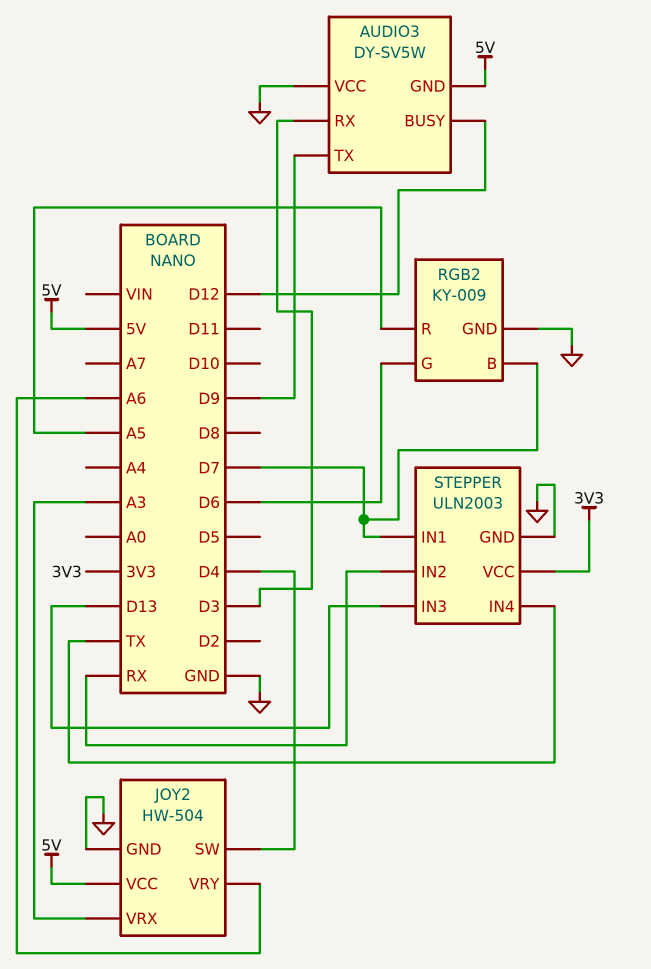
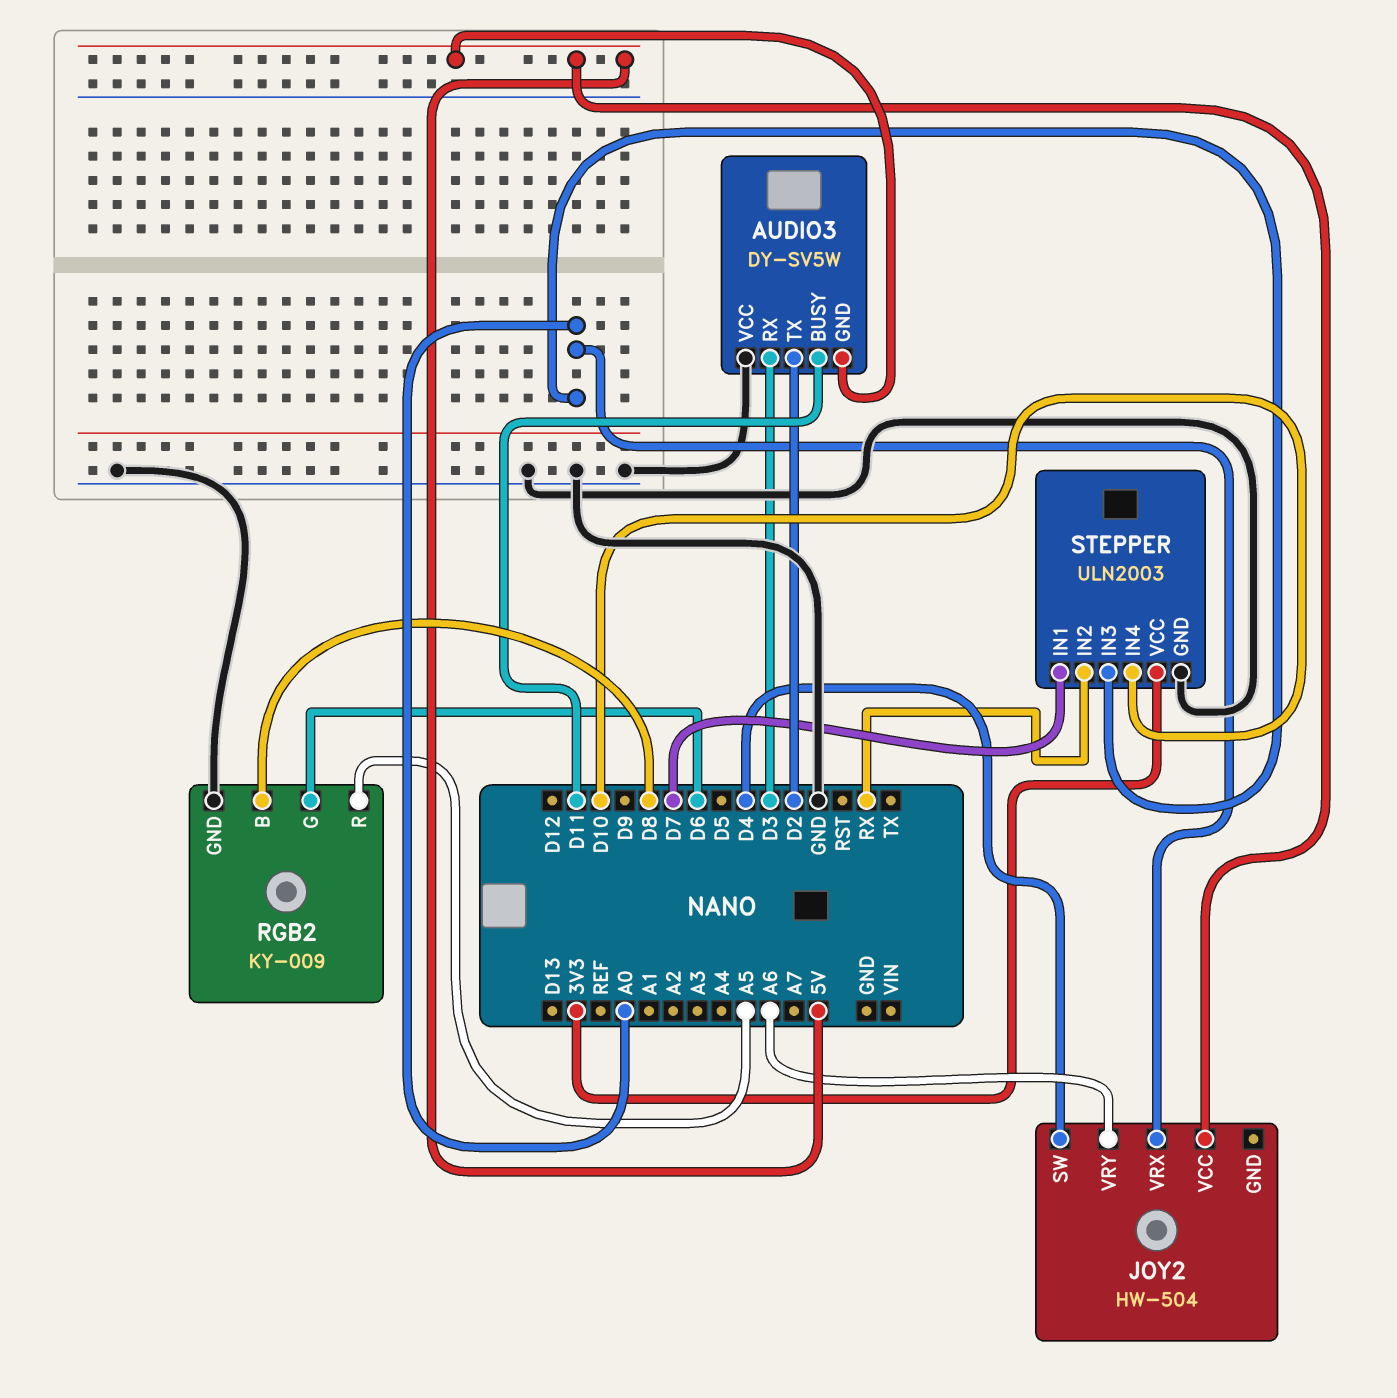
AUDIO3 pin BUSY: D12 -> D11
AUDIO3 pin TX: D9 -> D2
JOY2 pin GND: GND -> none
JOY2 pin VRX: A3 -> A0
RGB2 pin B: D7 -> D8
STEPPER pin IN3: D13 -> A0
STEPPER pin IN4: TX -> D10

